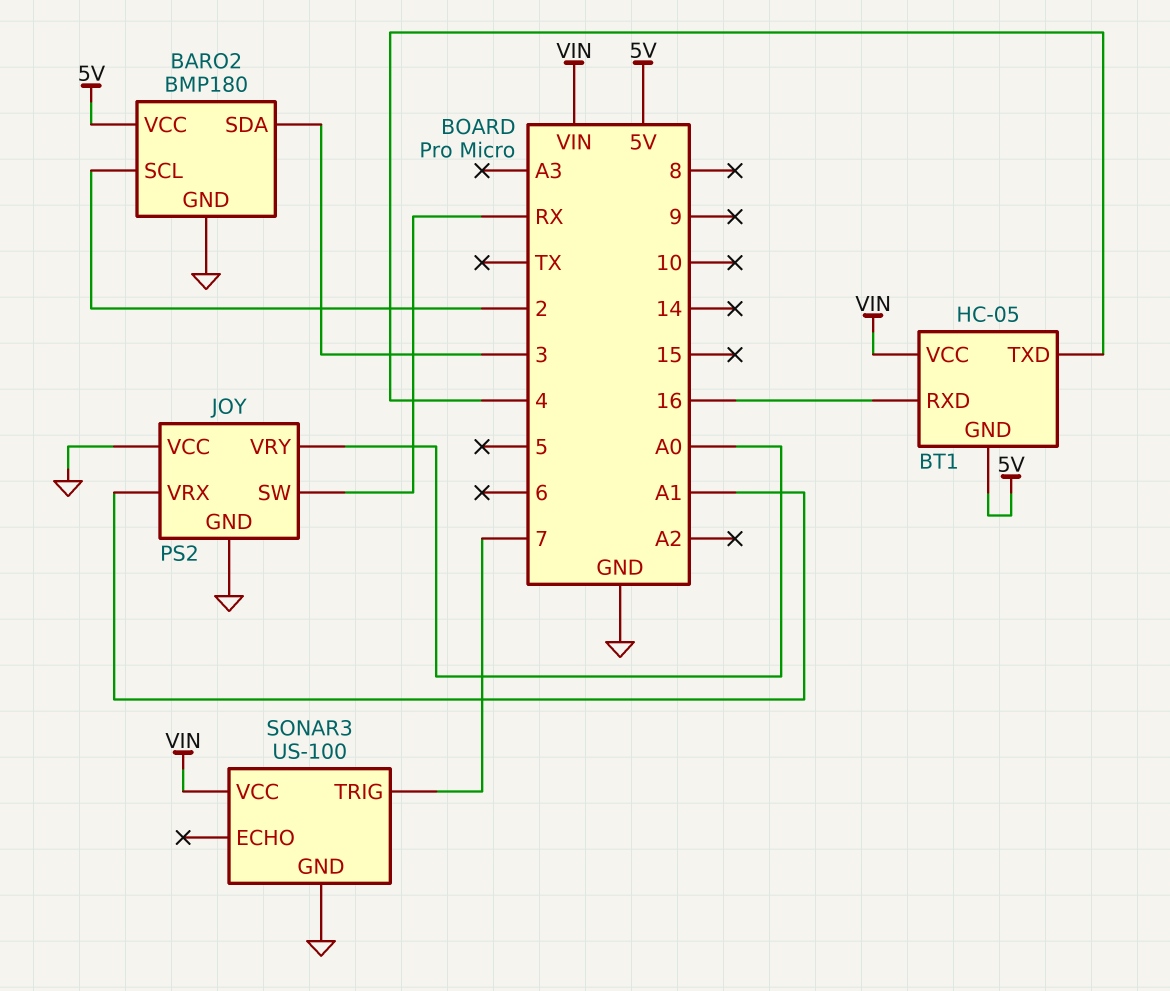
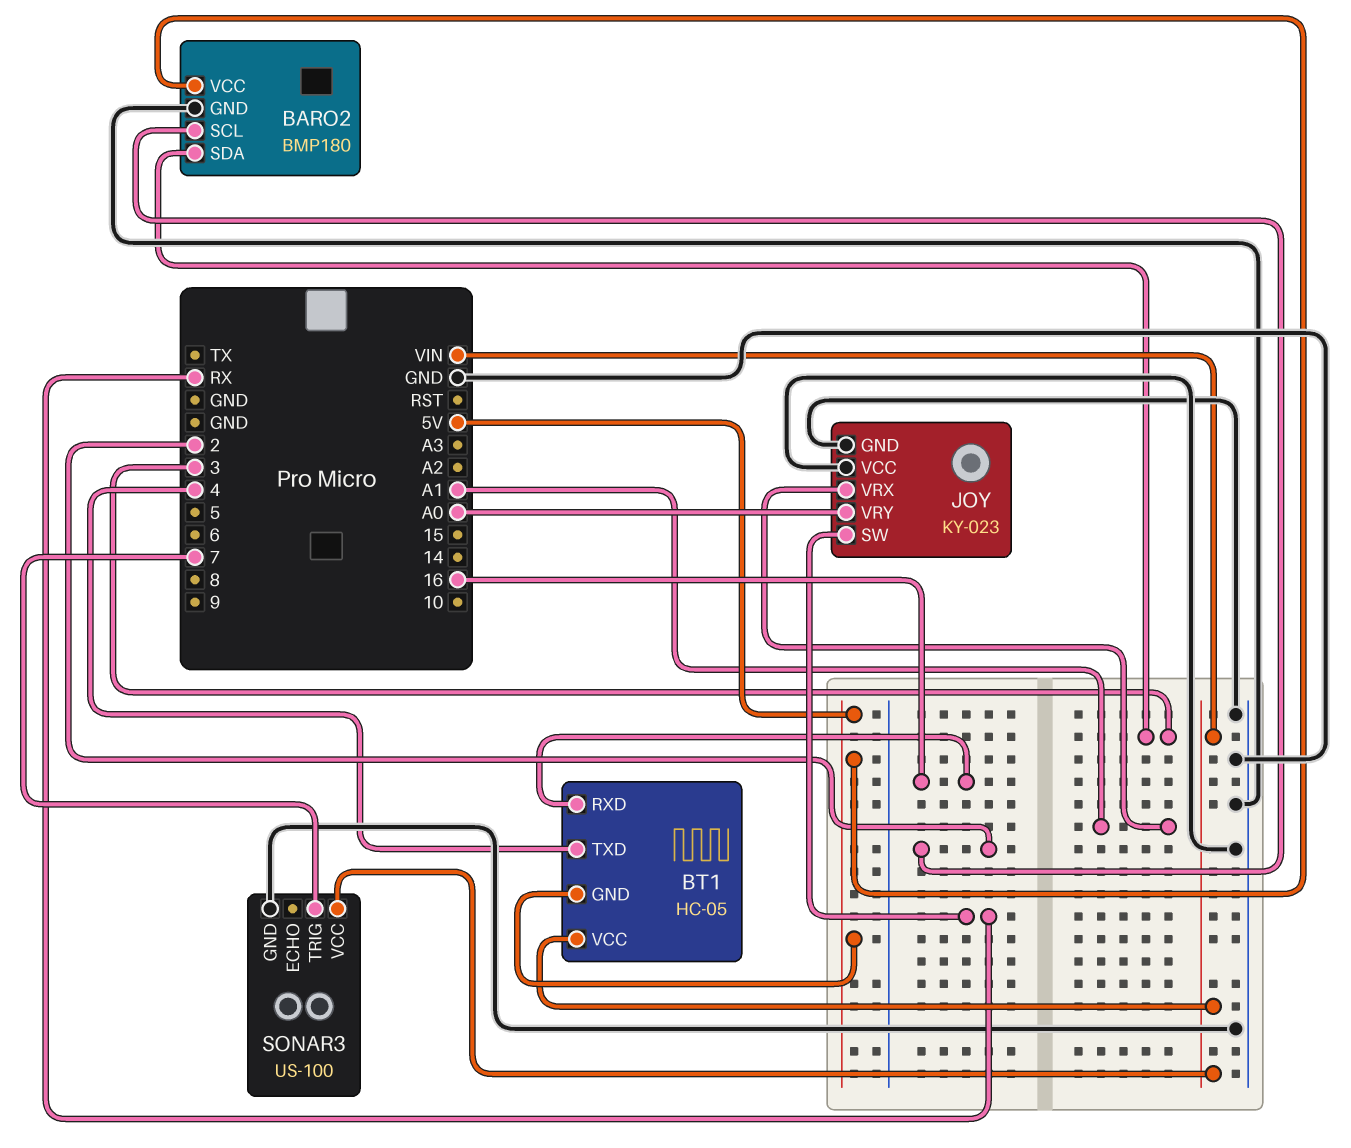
JOY: PS2 -> KY-023

